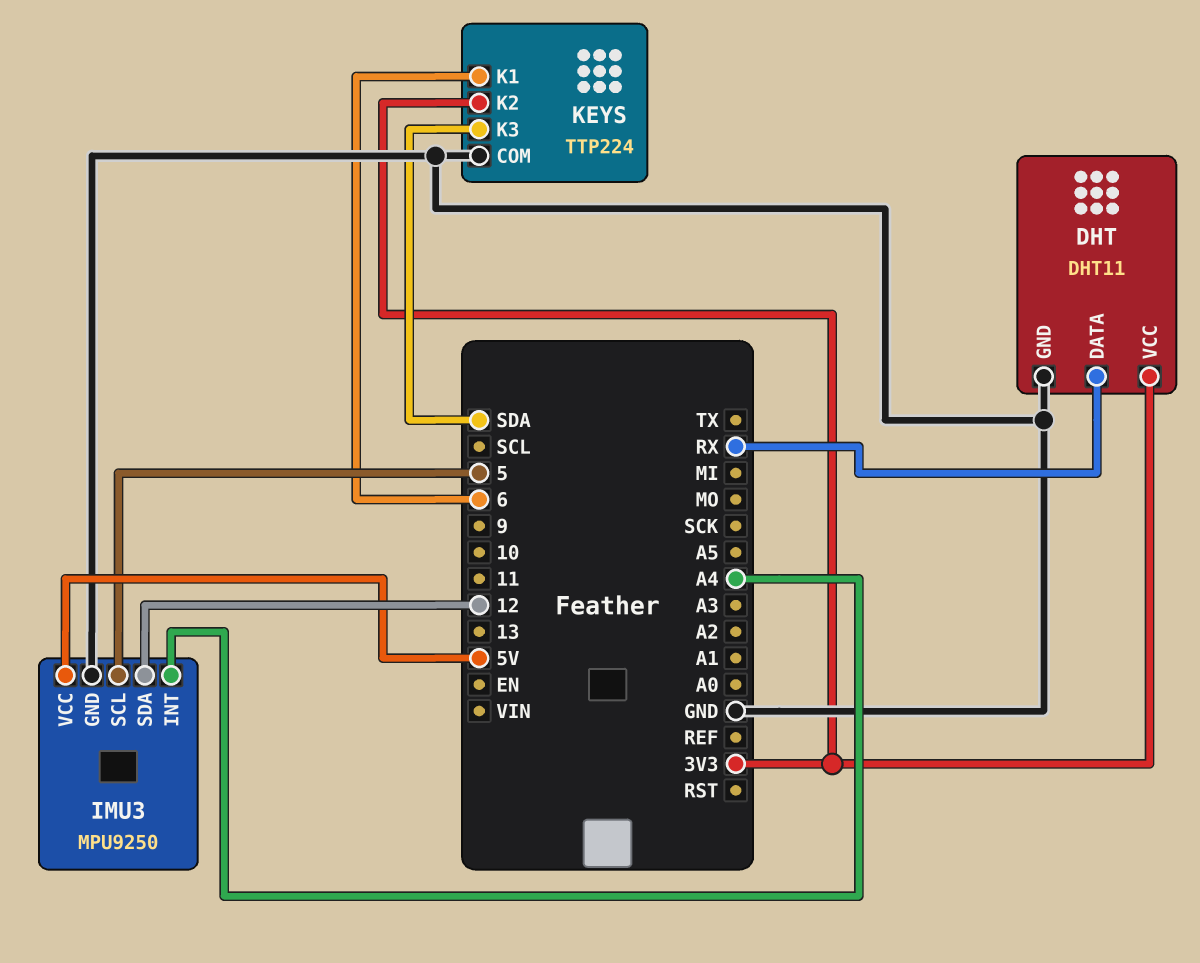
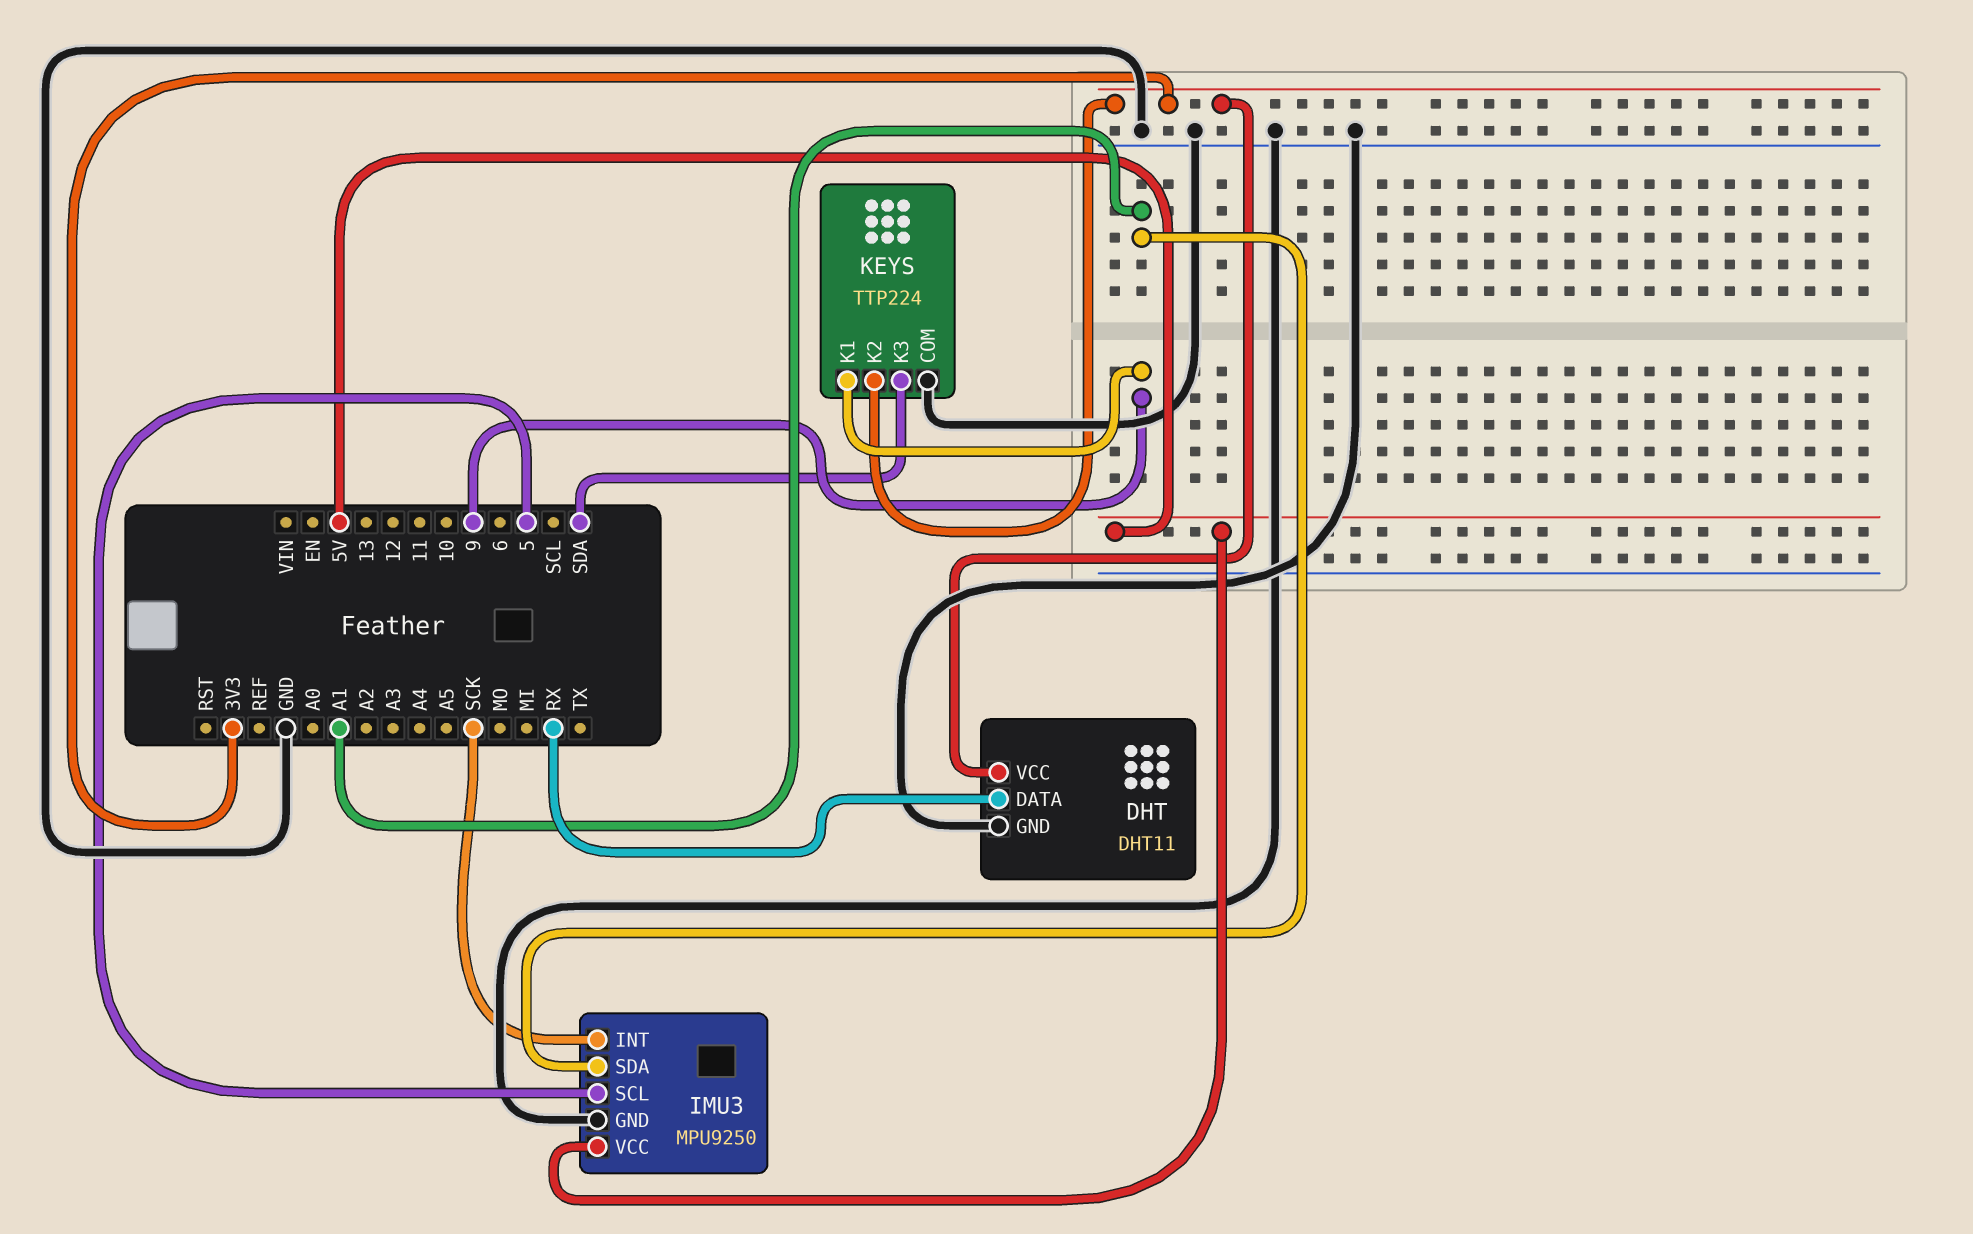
IMU3 pin INT: A4 -> SCK
IMU3 pin SDA: 12 -> A1
KEYS pin K1: 6 -> 9

